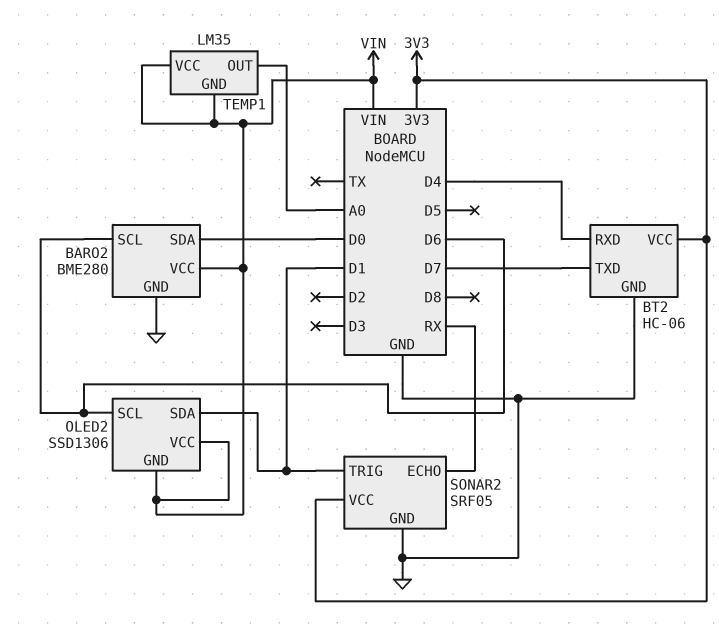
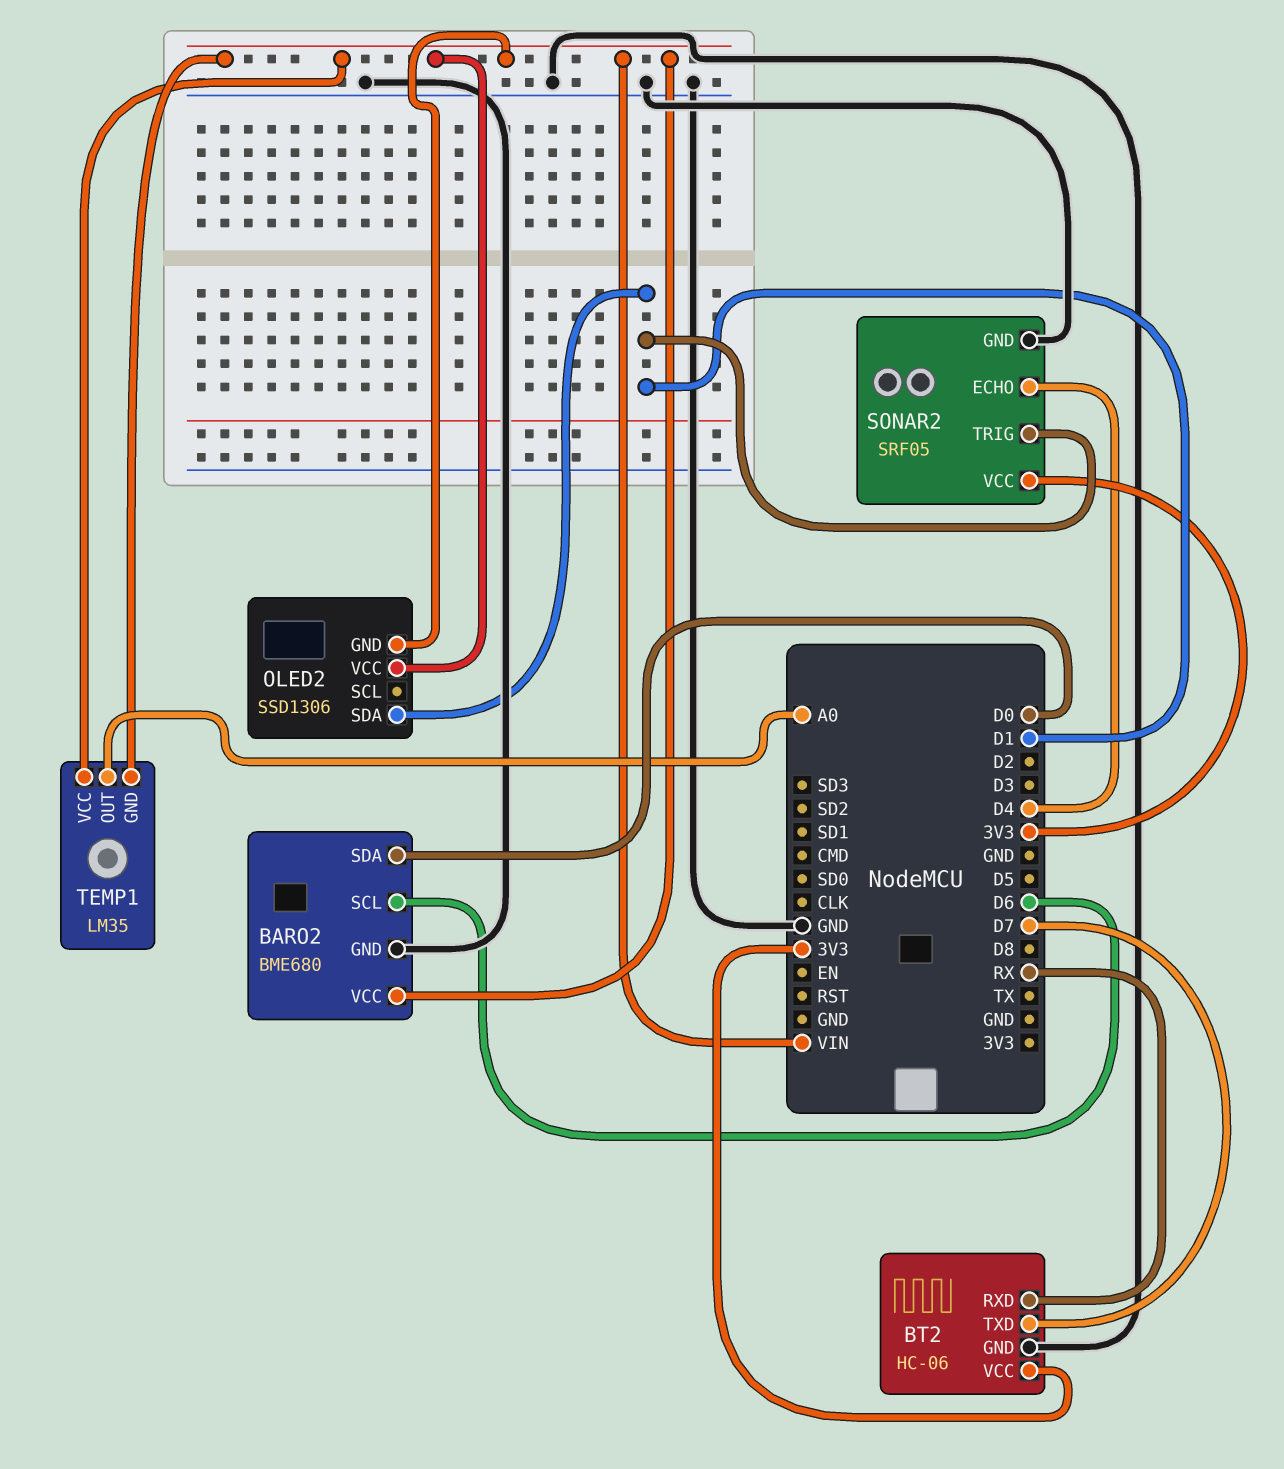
BARO2: BME280 -> BME680
BT2 pin RXD: D4 -> RX
OLED2 pin SCL: D6 -> none
SONAR2 pin ECHO: RX -> D4

